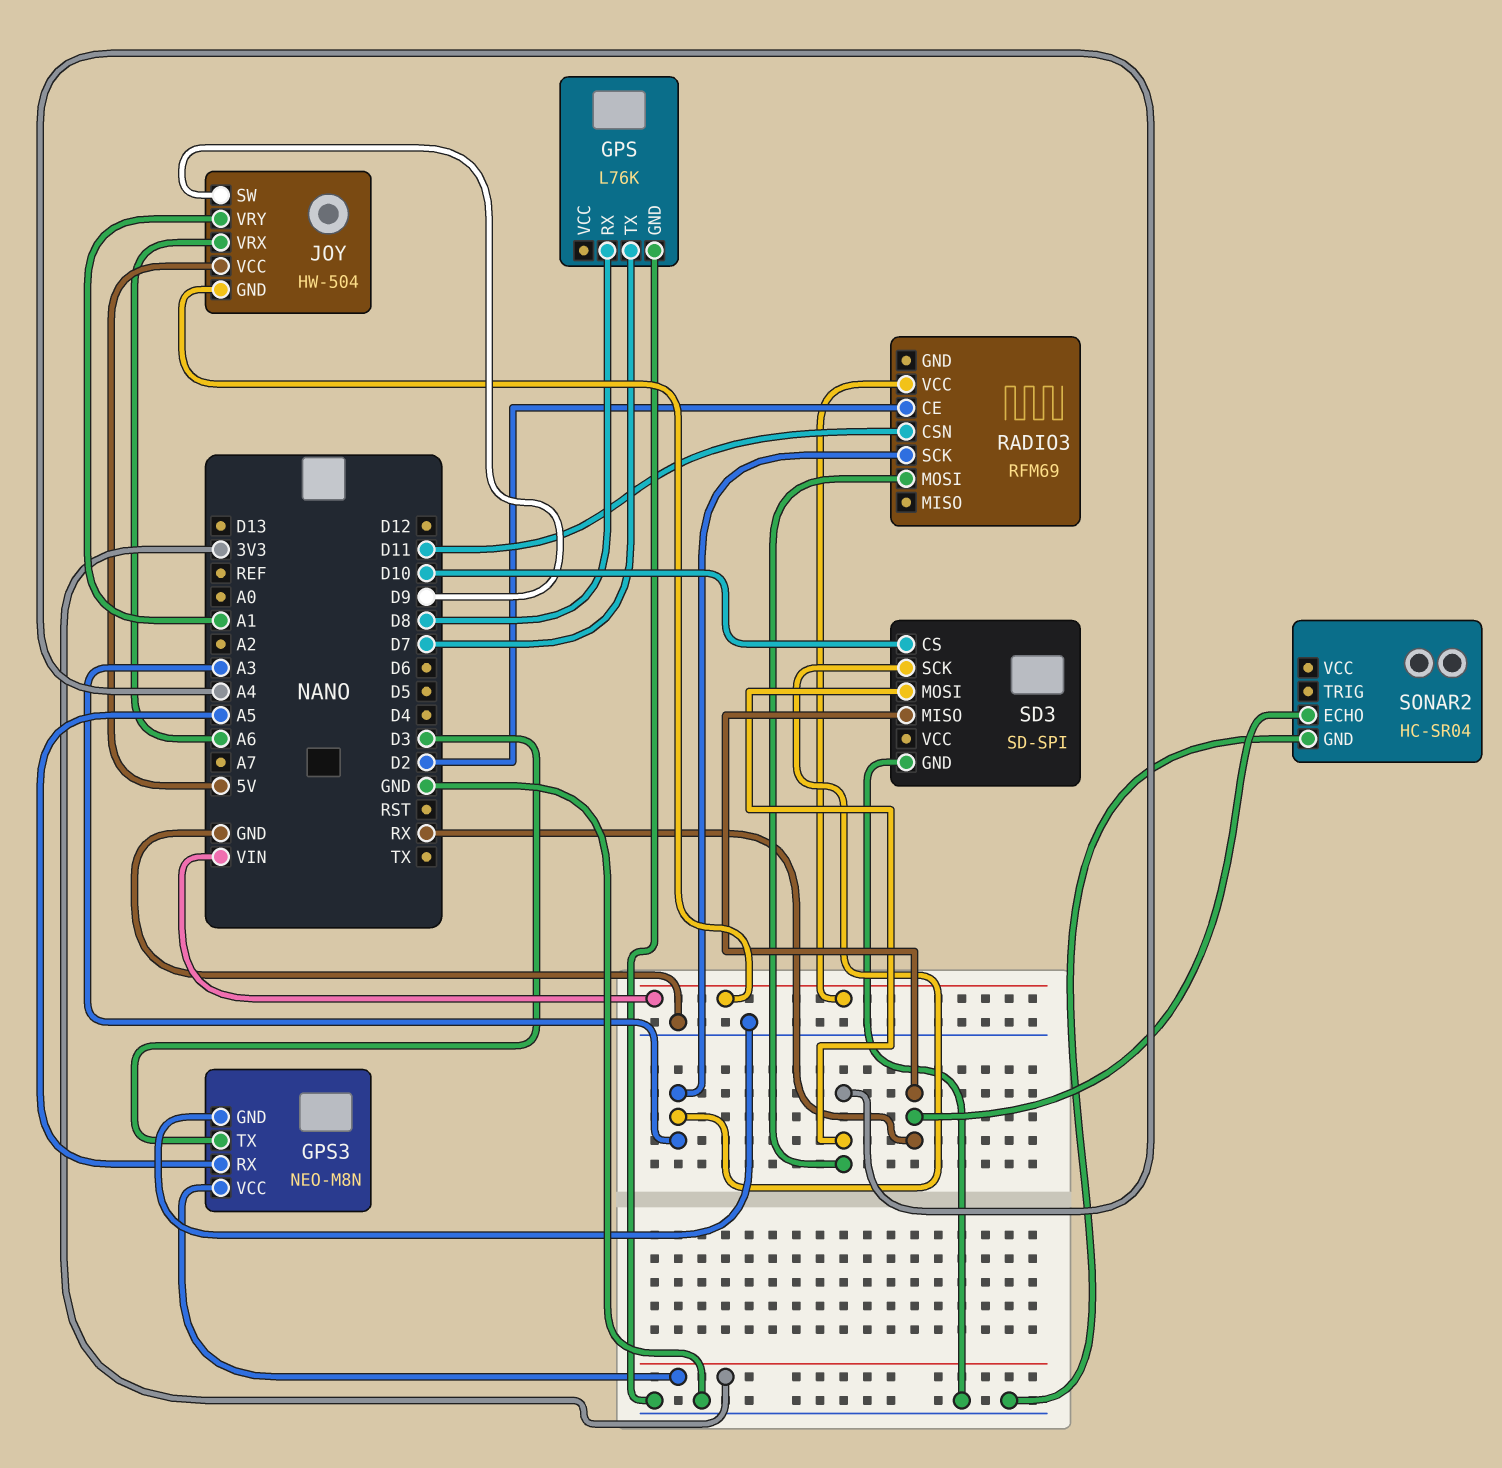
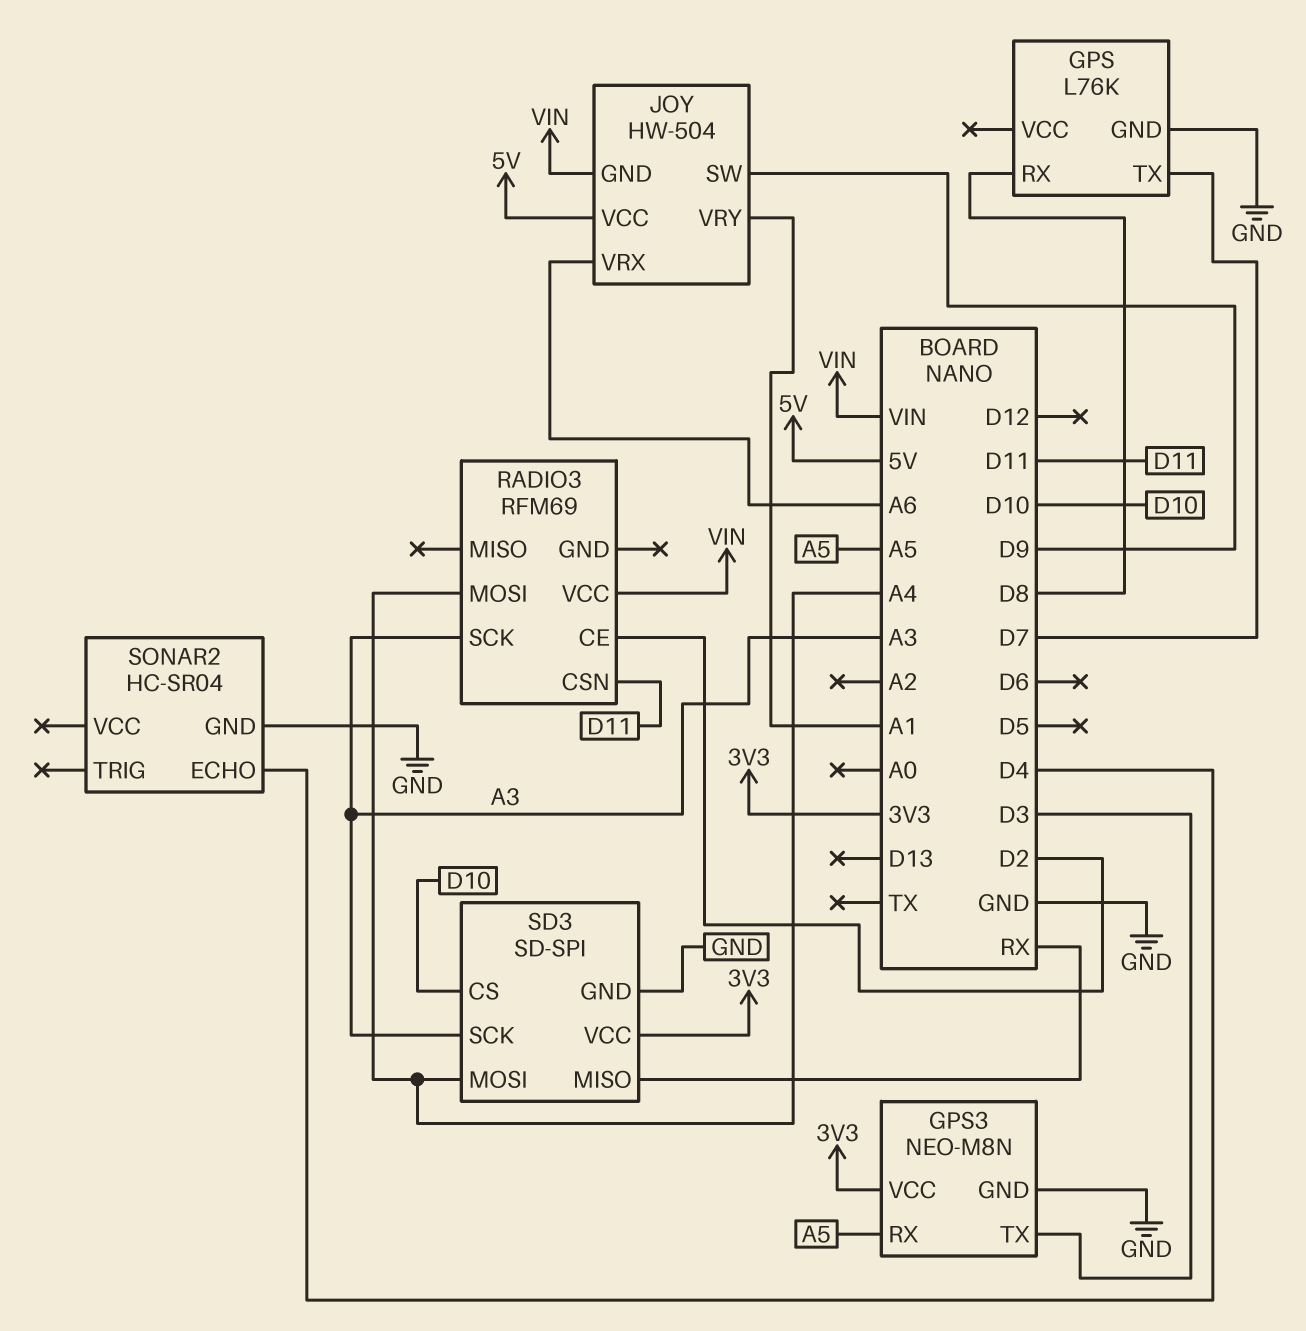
SD3 pin VCC: none -> 3V3
SONAR2 pin ECHO: RX -> D4

